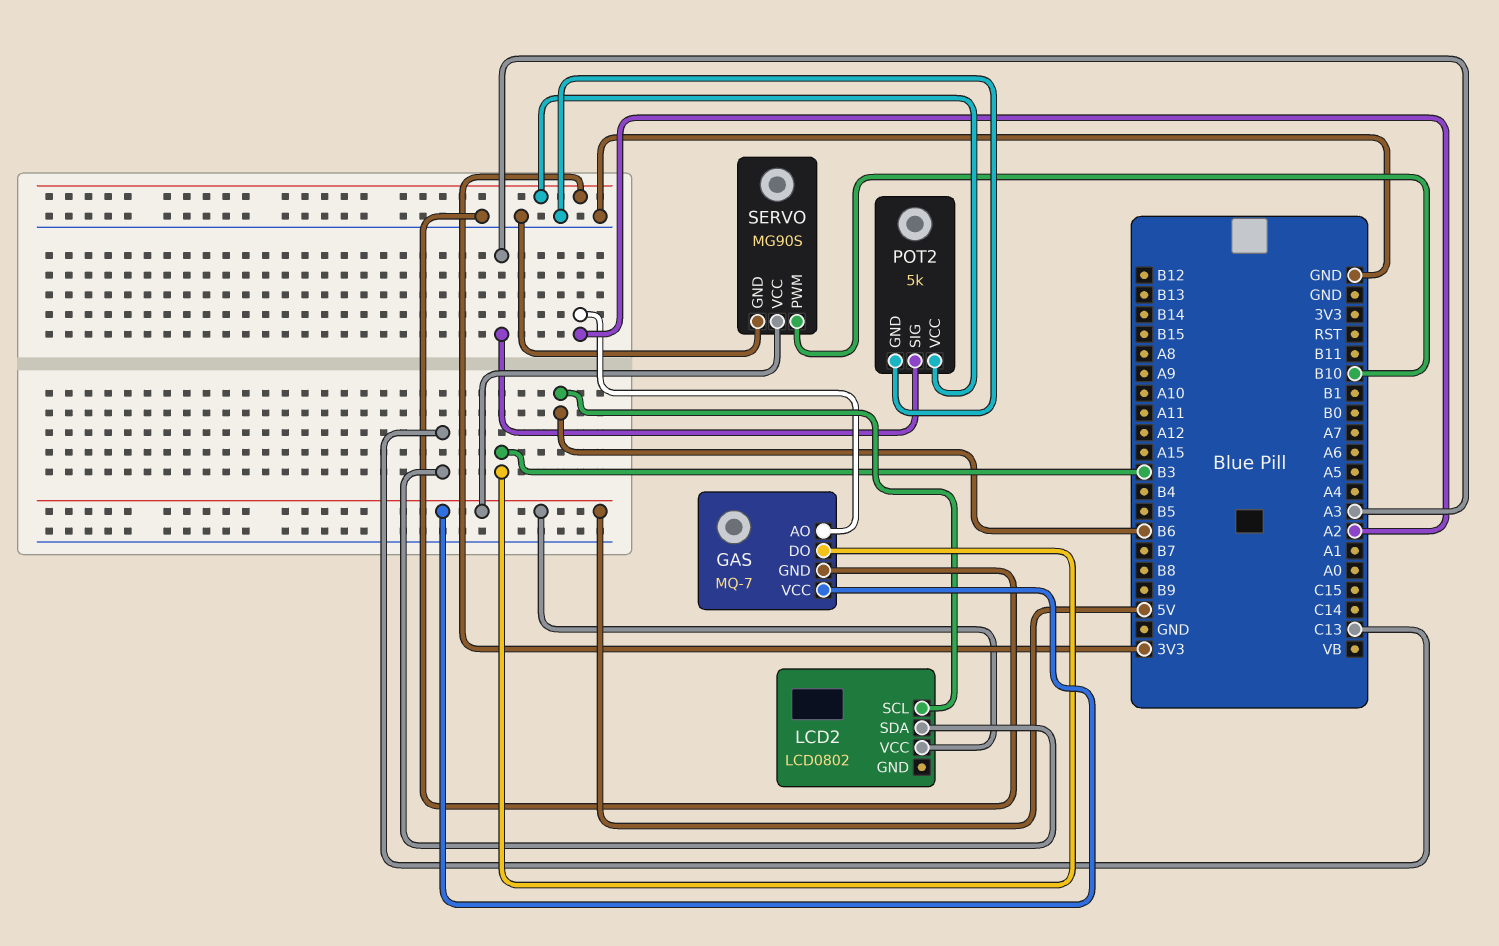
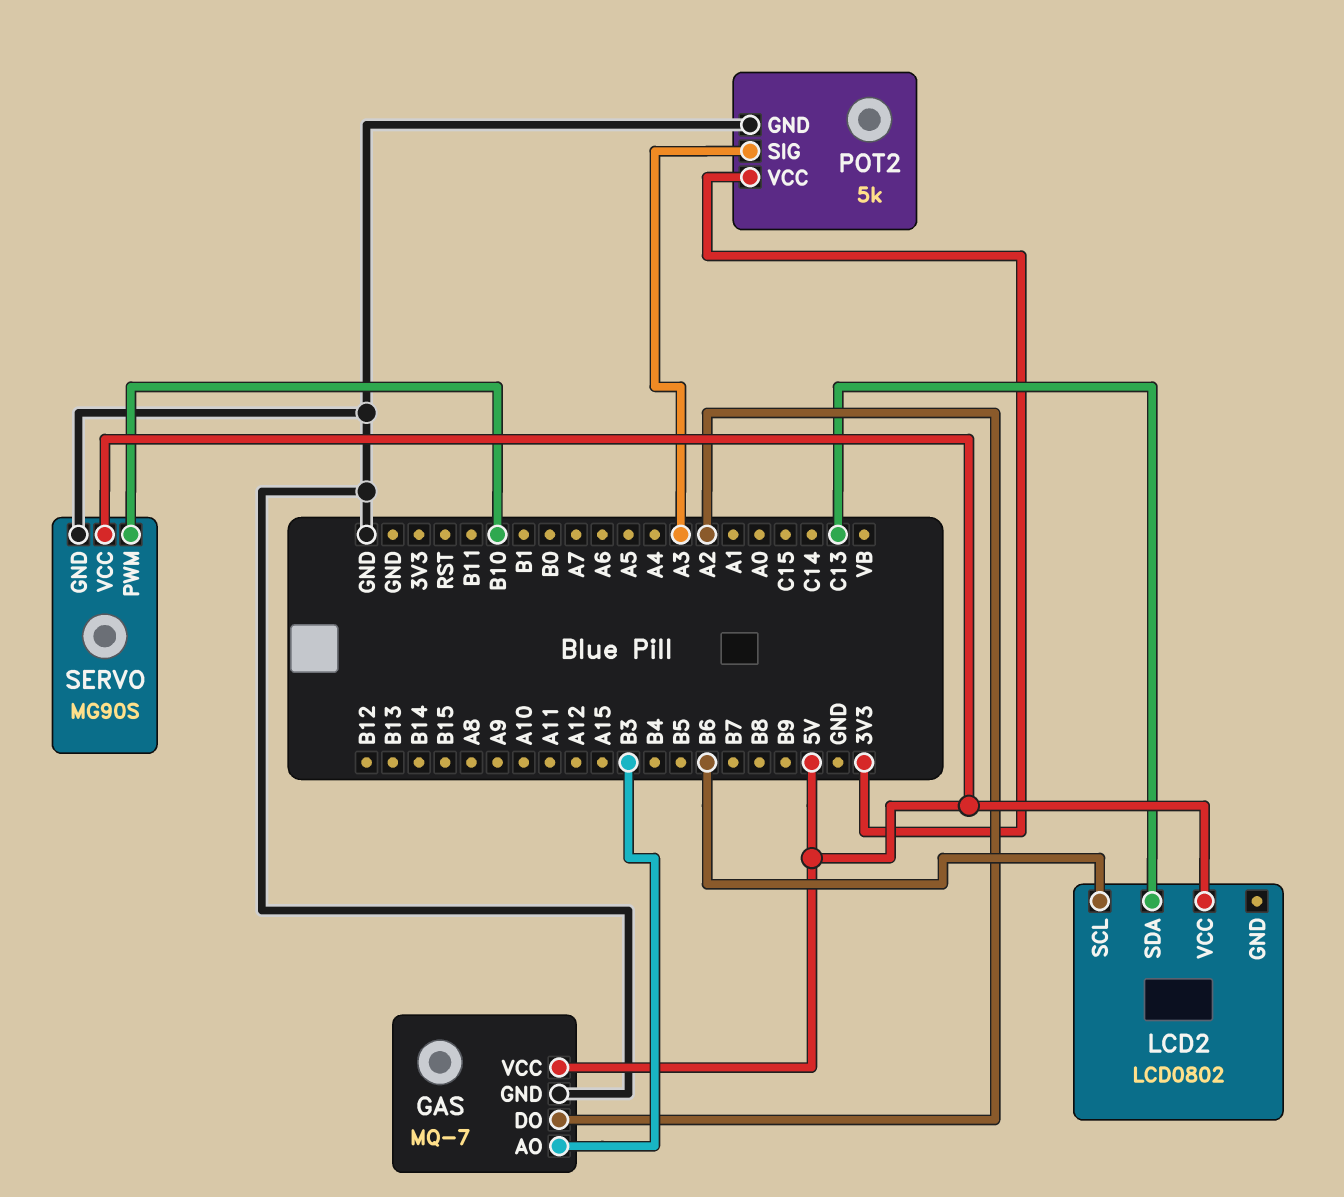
GAS pin AO: A2 -> B3
GAS pin DO: B3 -> A2

